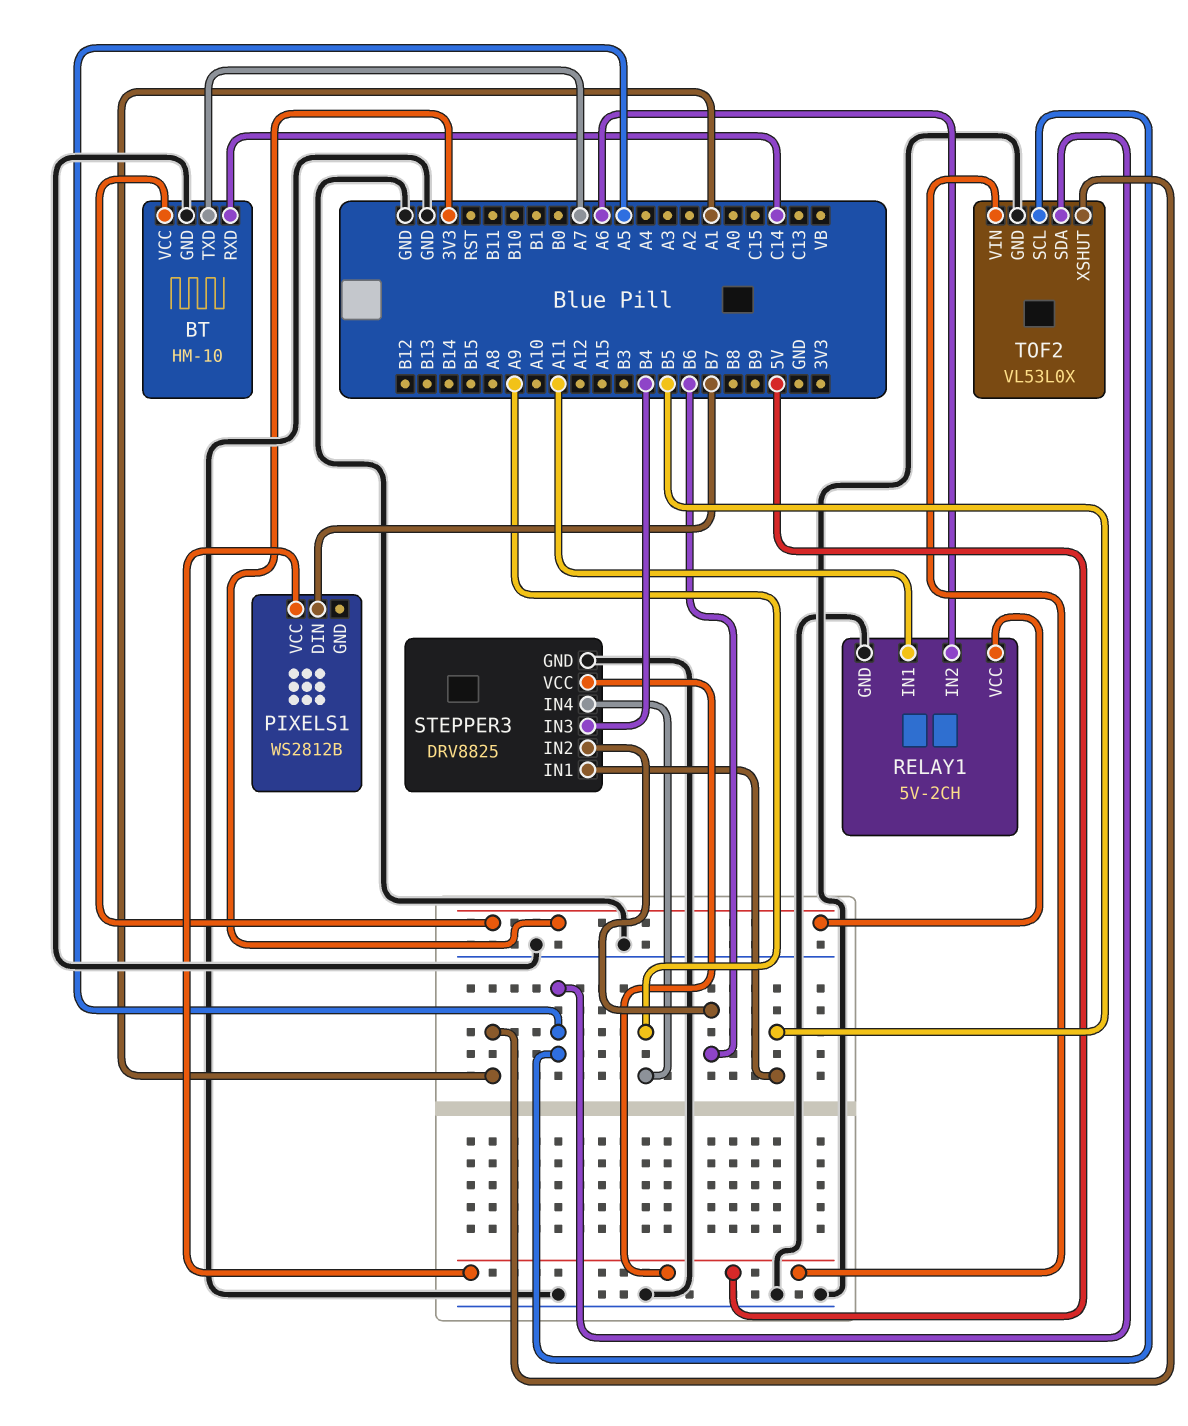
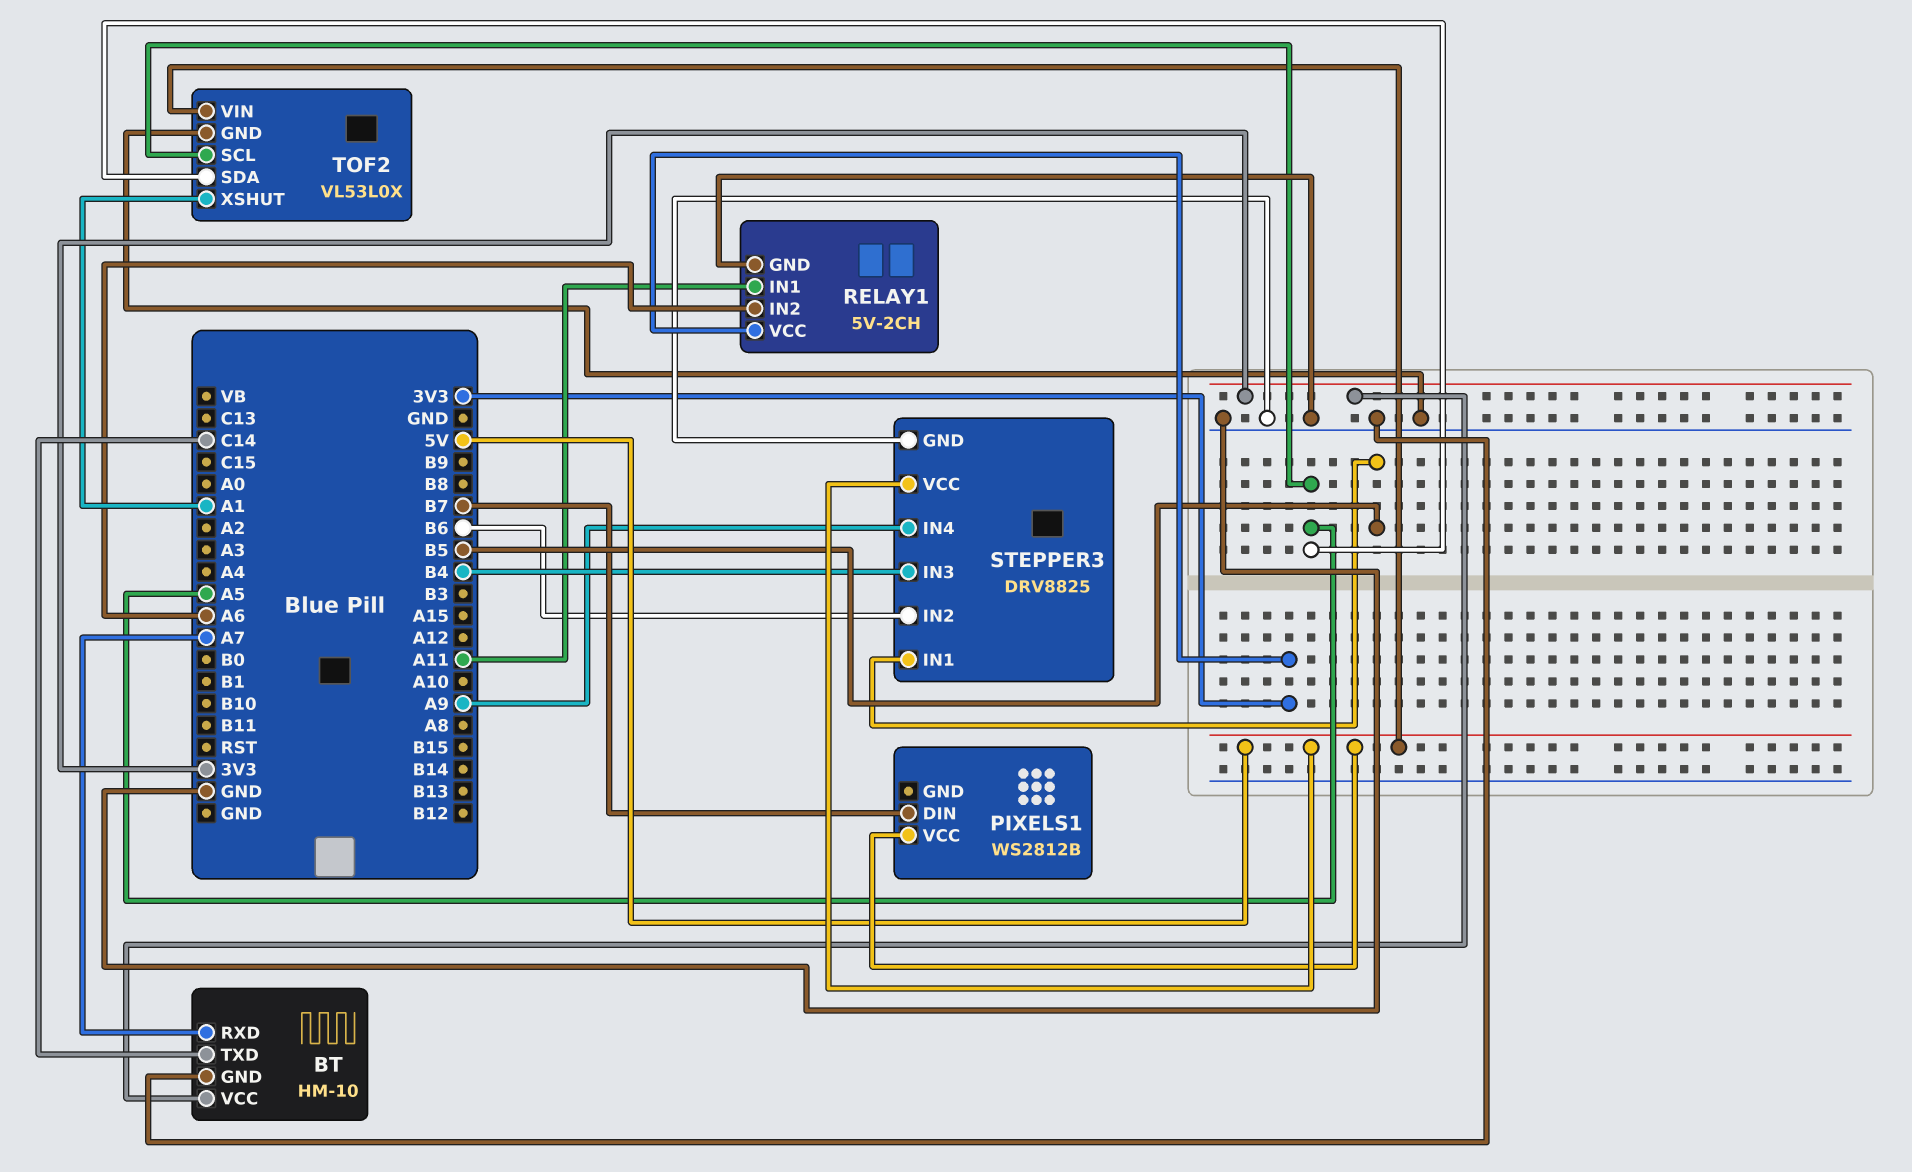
BT pin RXD: C14 -> A7
BT pin TXD: A7 -> C14

